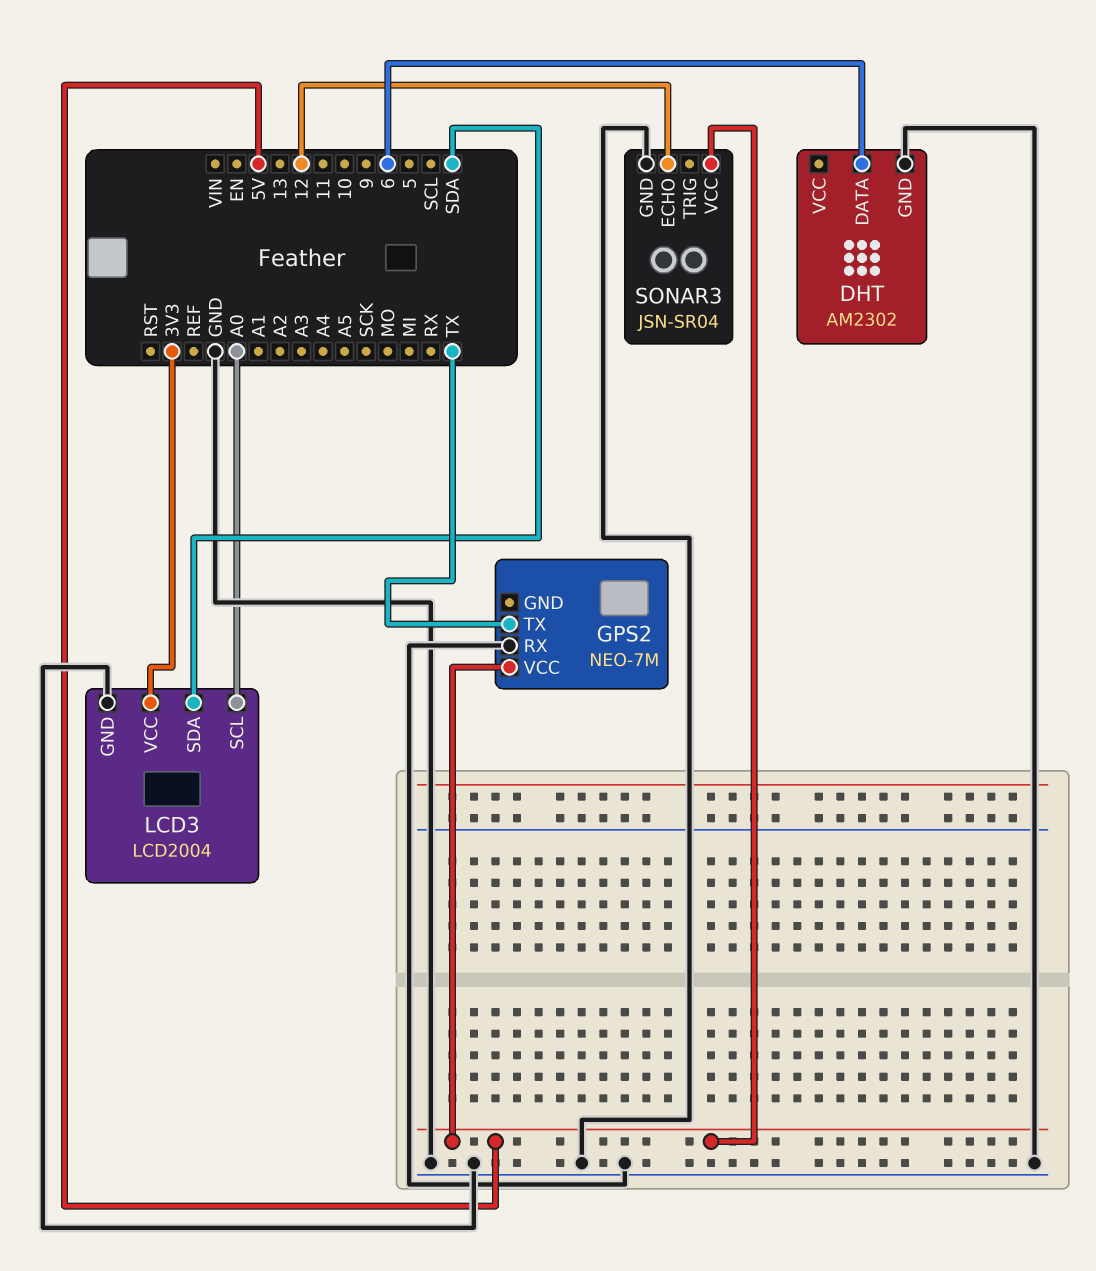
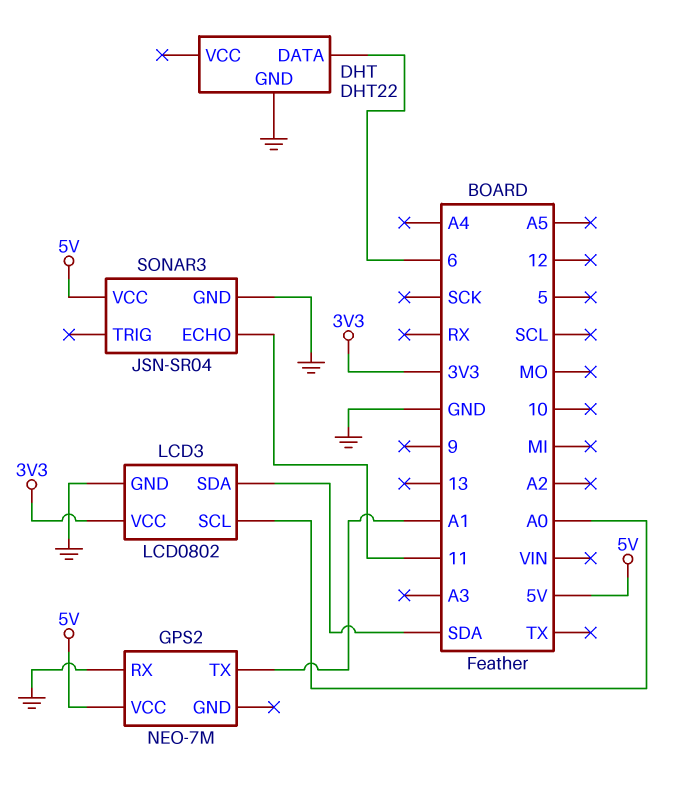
DHT: AM2302 -> DHT22
GPS2 pin TX: TX -> A1
LCD3: LCD2004 -> LCD0802
SONAR3 pin ECHO: 12 -> 11

